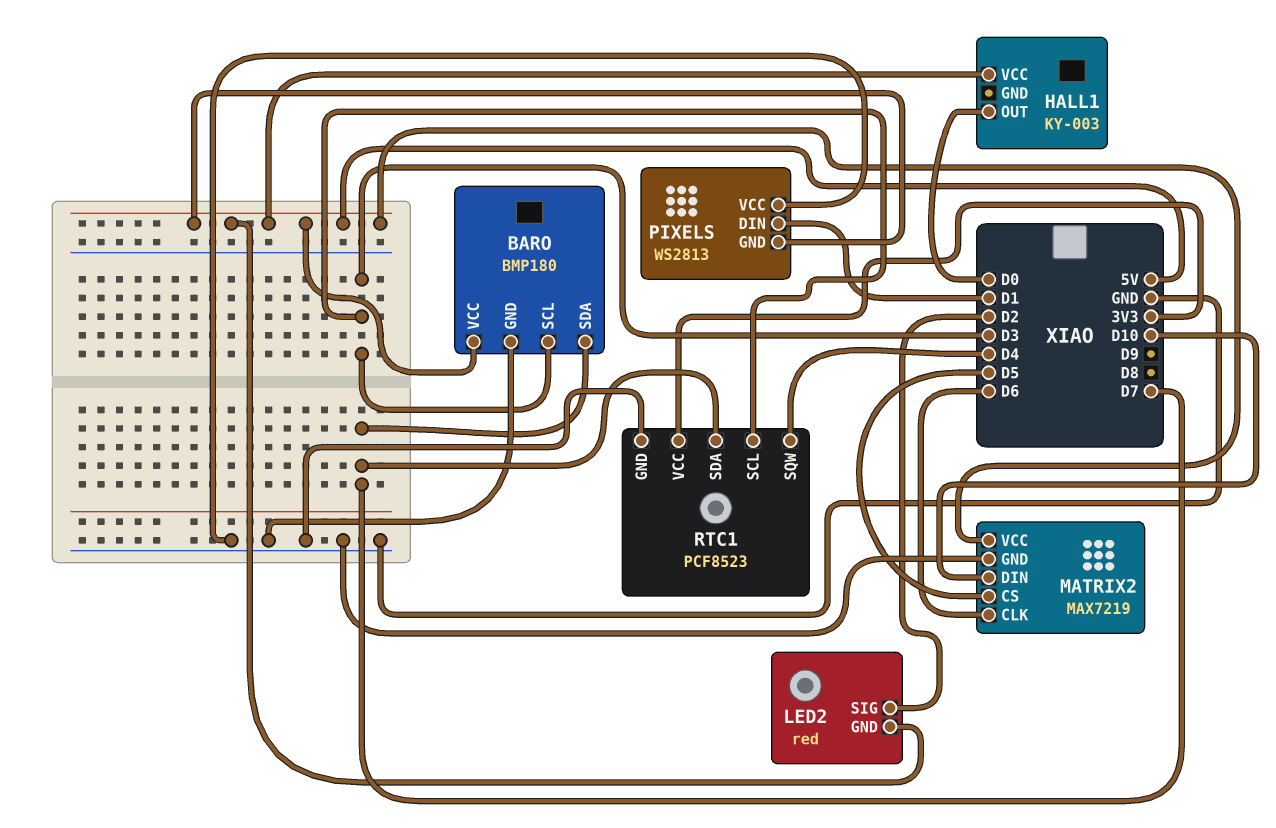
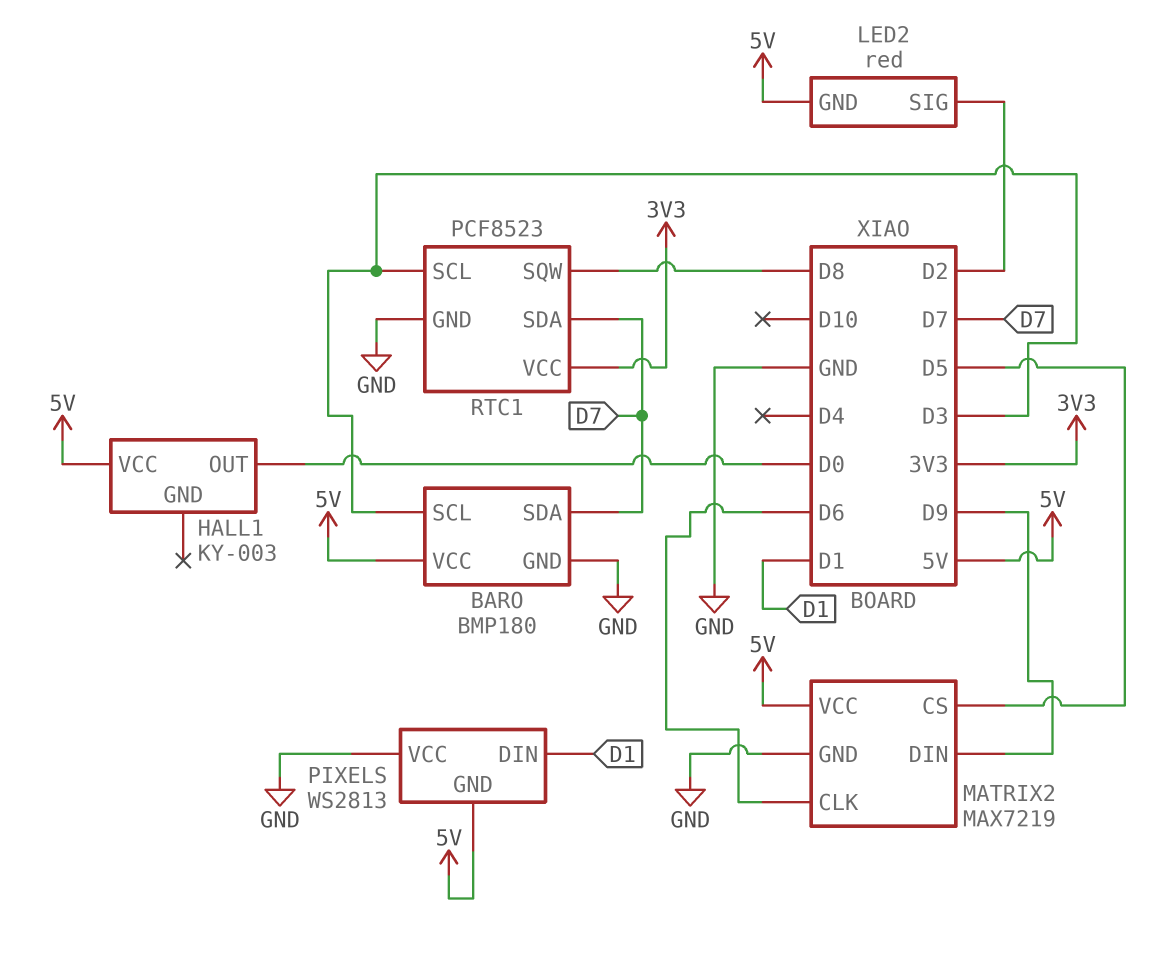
MATRIX2 pin DIN: D10 -> D9
RTC1 pin SQW: D4 -> D8

